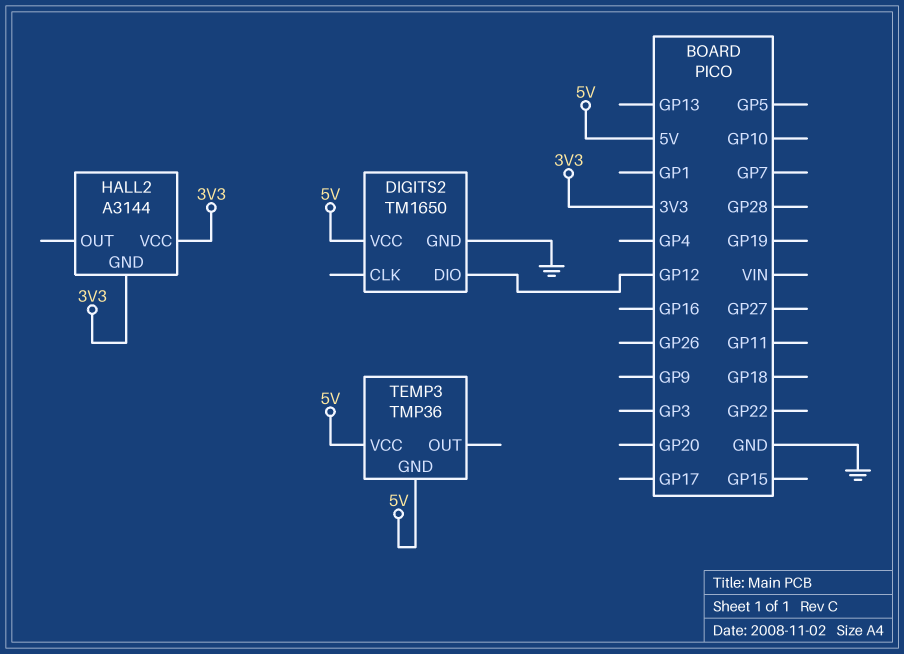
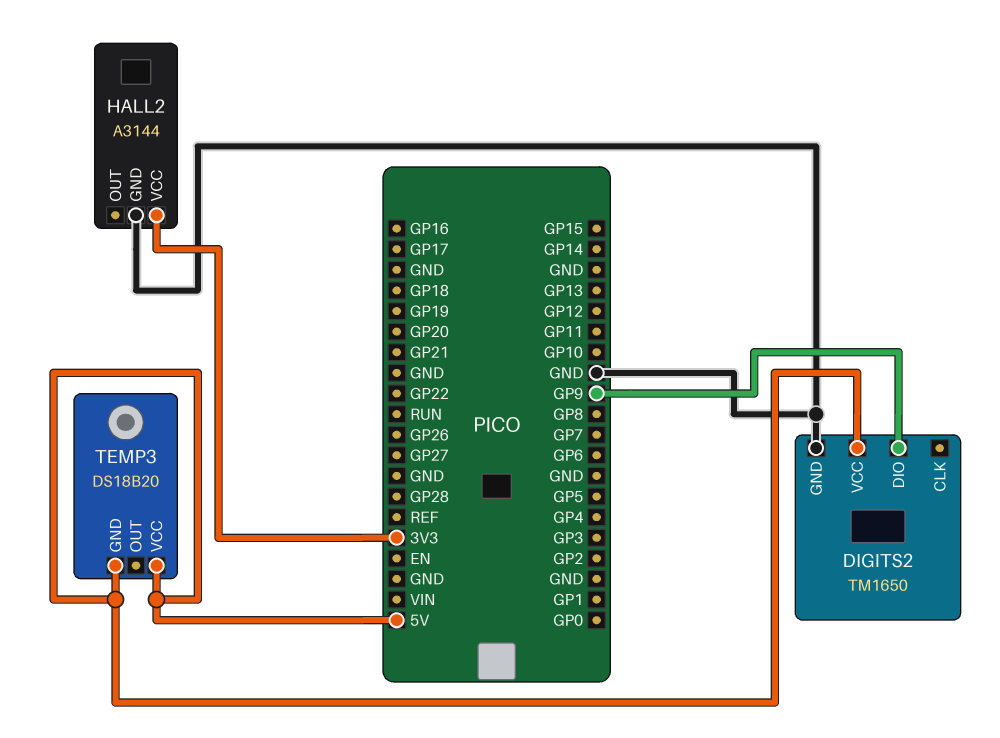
DIGITS2 pin DIO: GP12 -> GP9
HALL2 pin GND: 3V3 -> GND
TEMP3: TMP36 -> DS18B20

